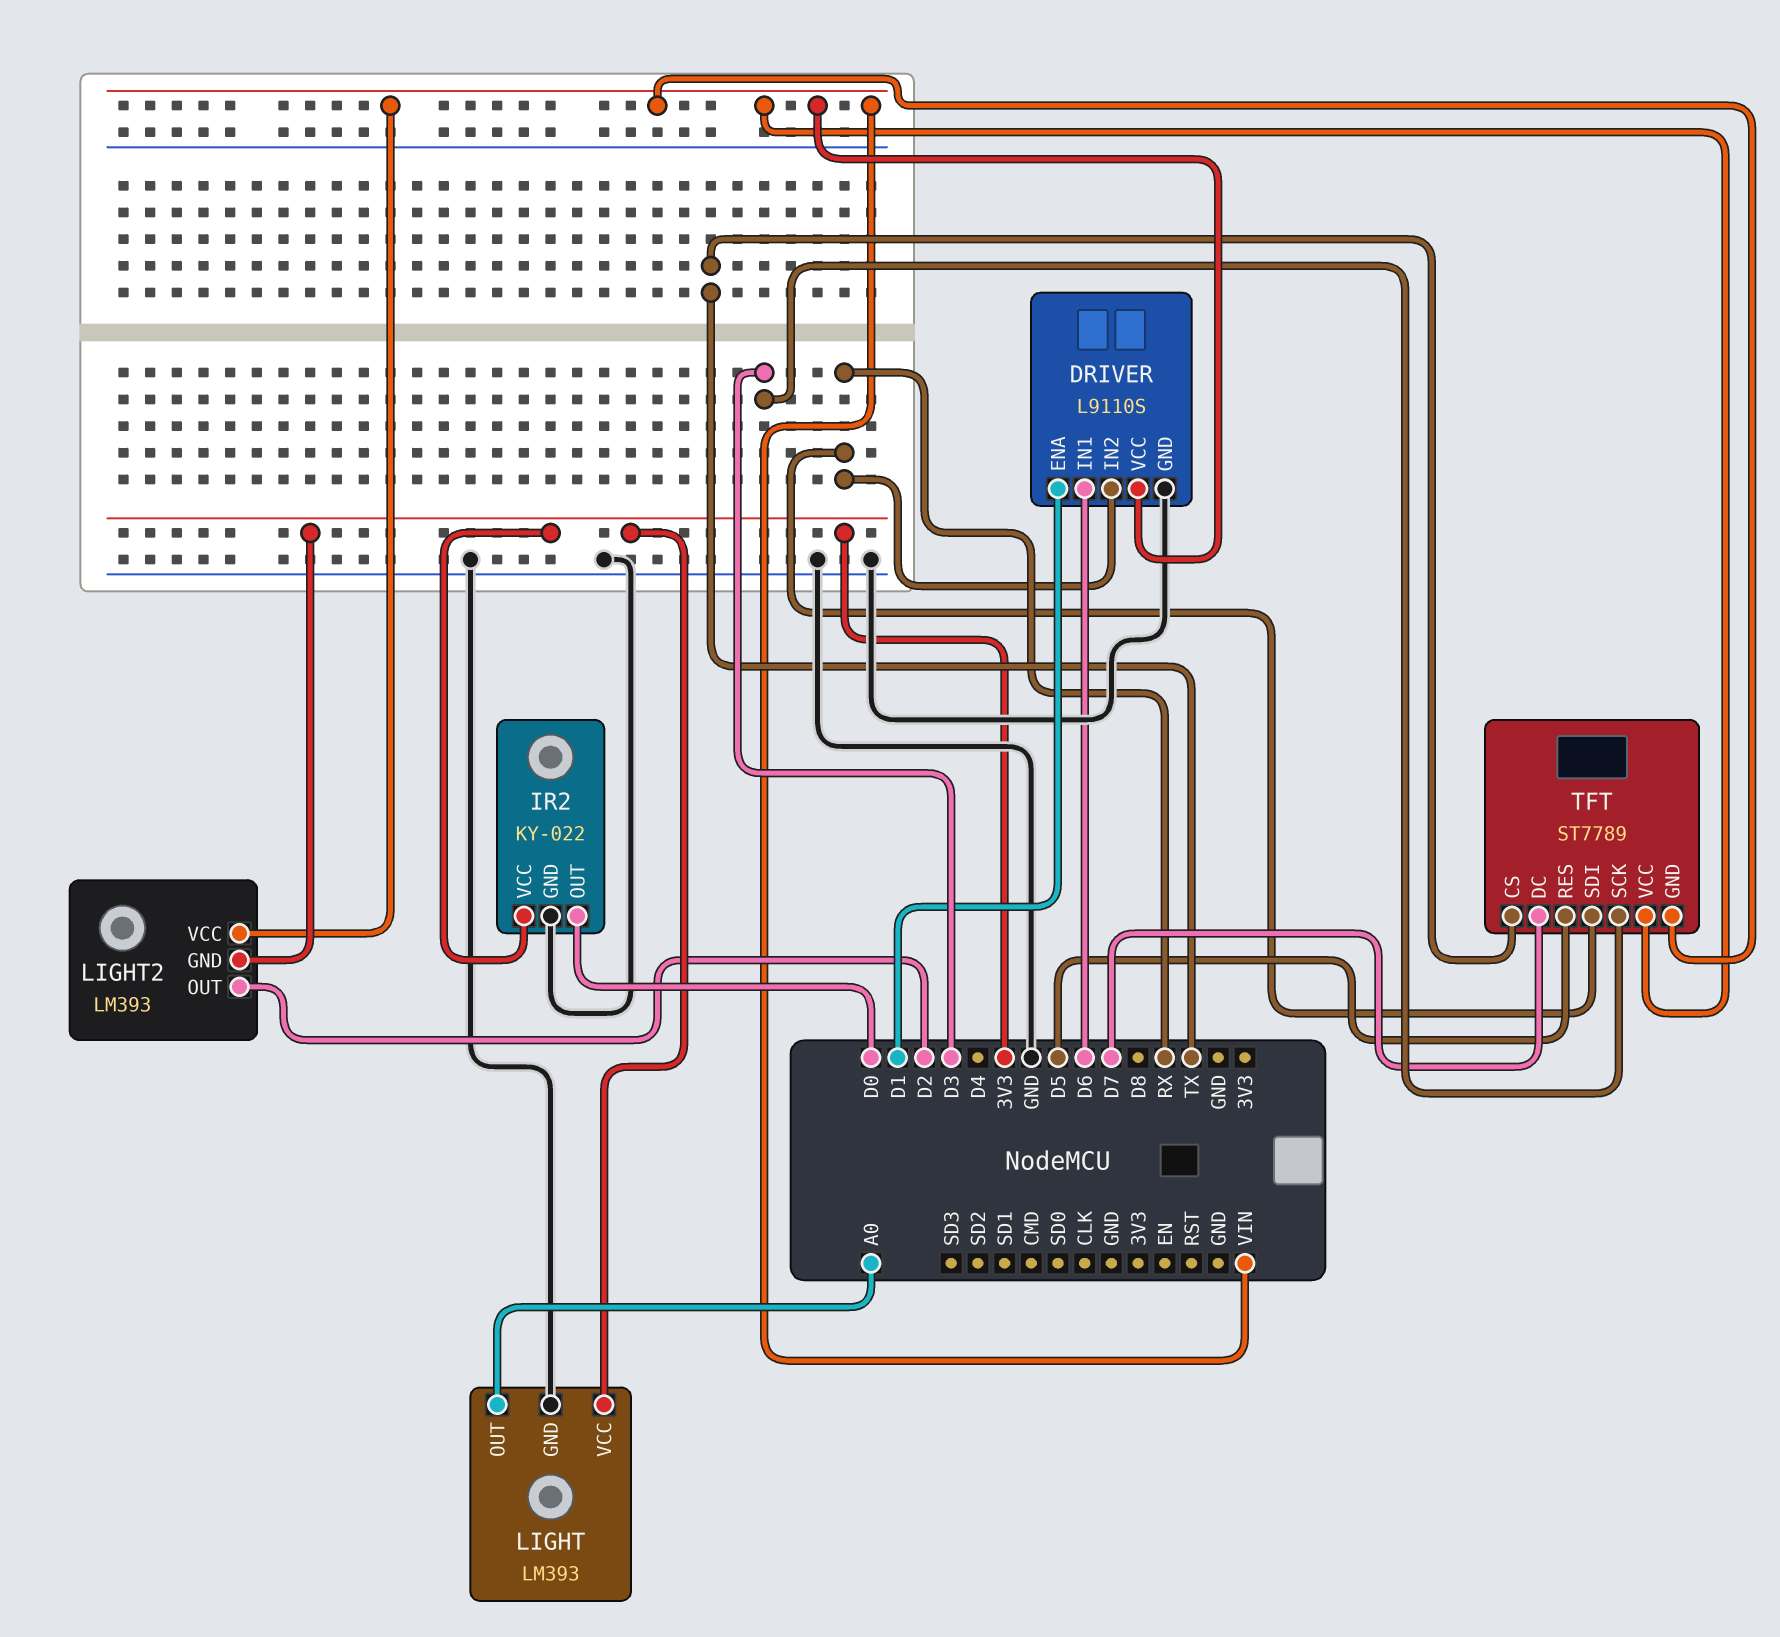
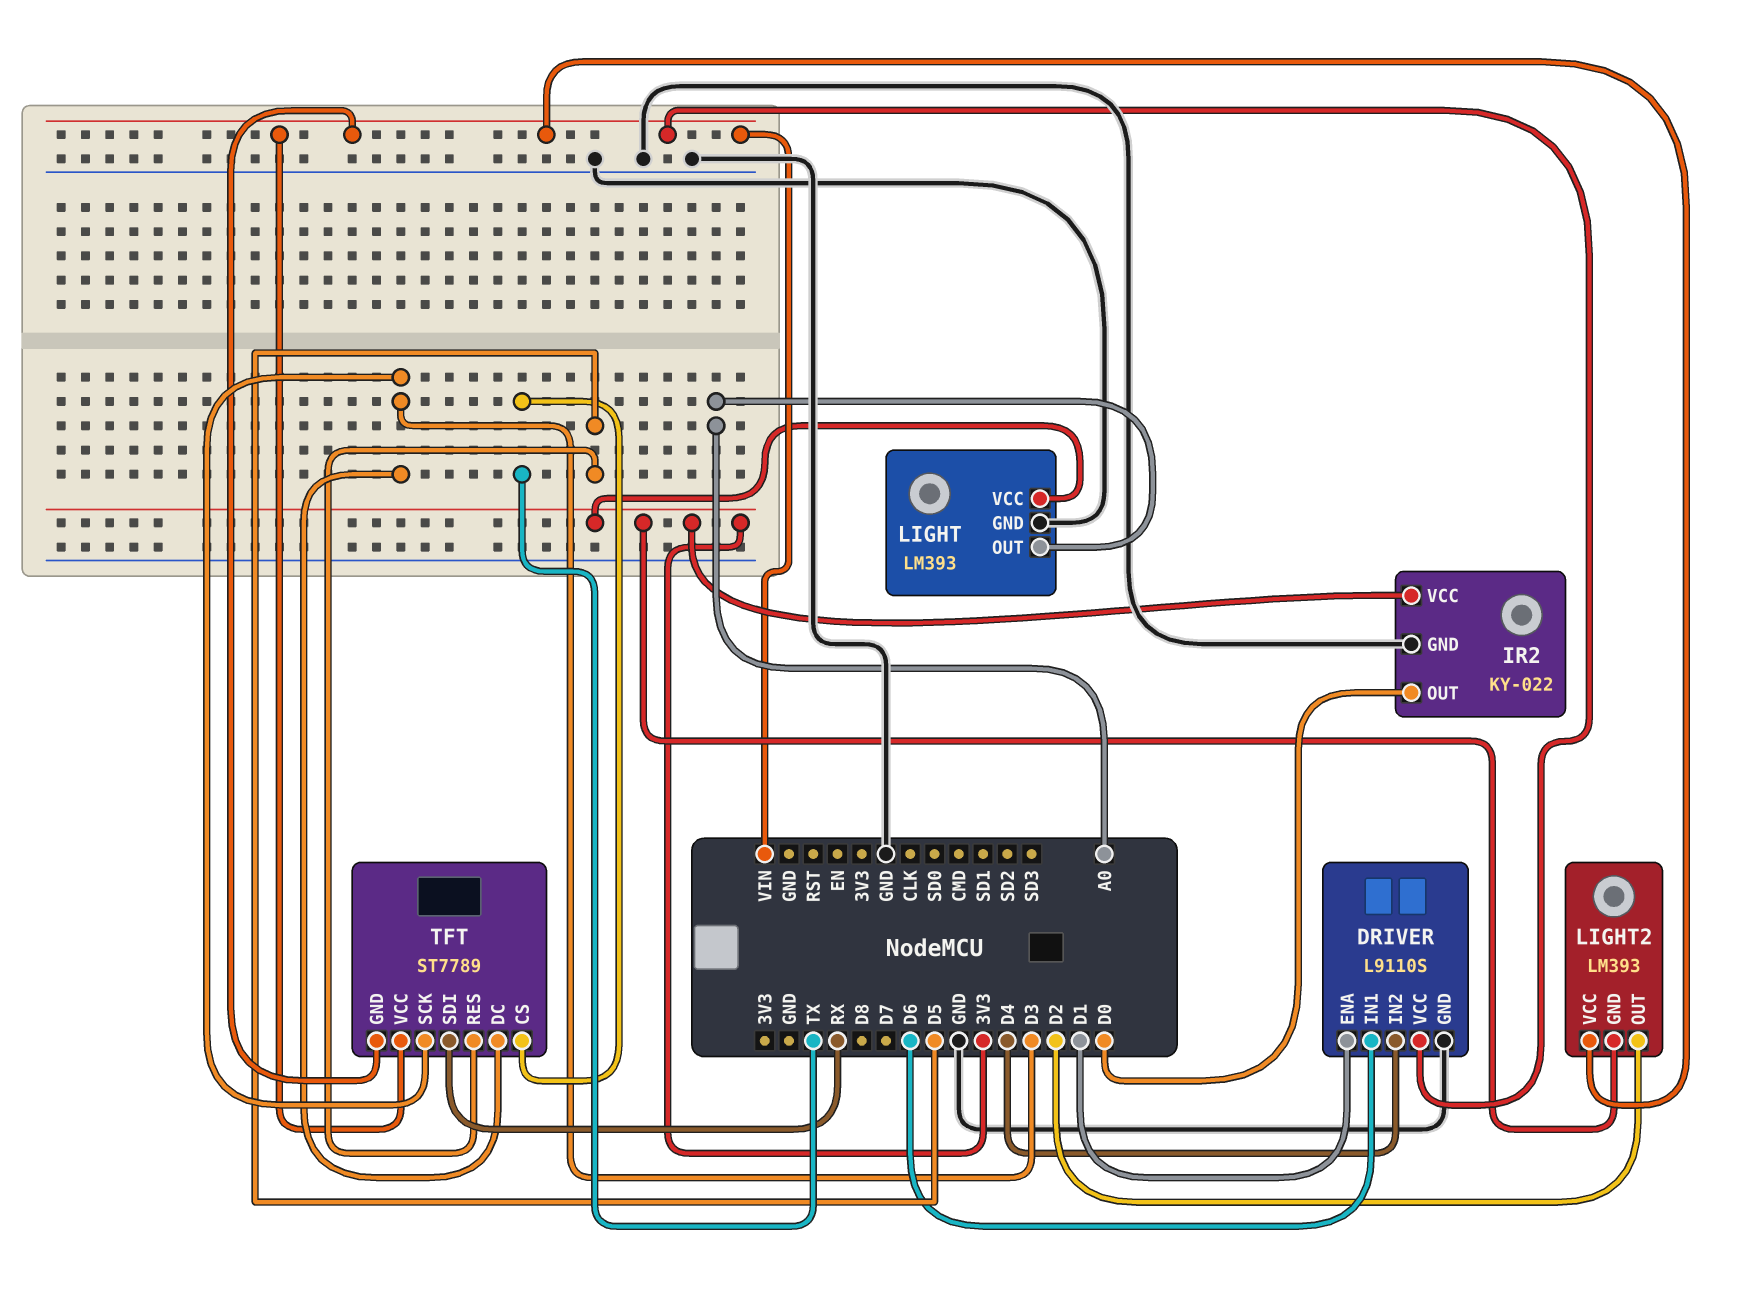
DRIVER pin IN2: RX -> D4
TFT pin DC: D7 -> D3

